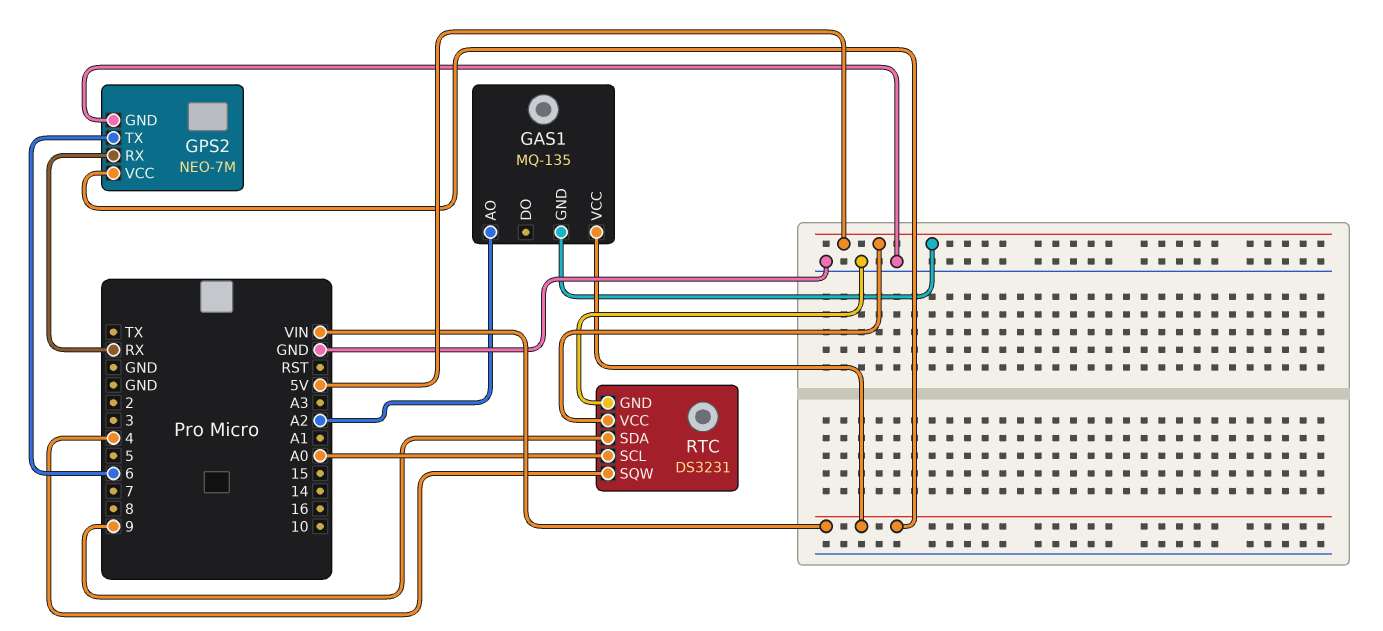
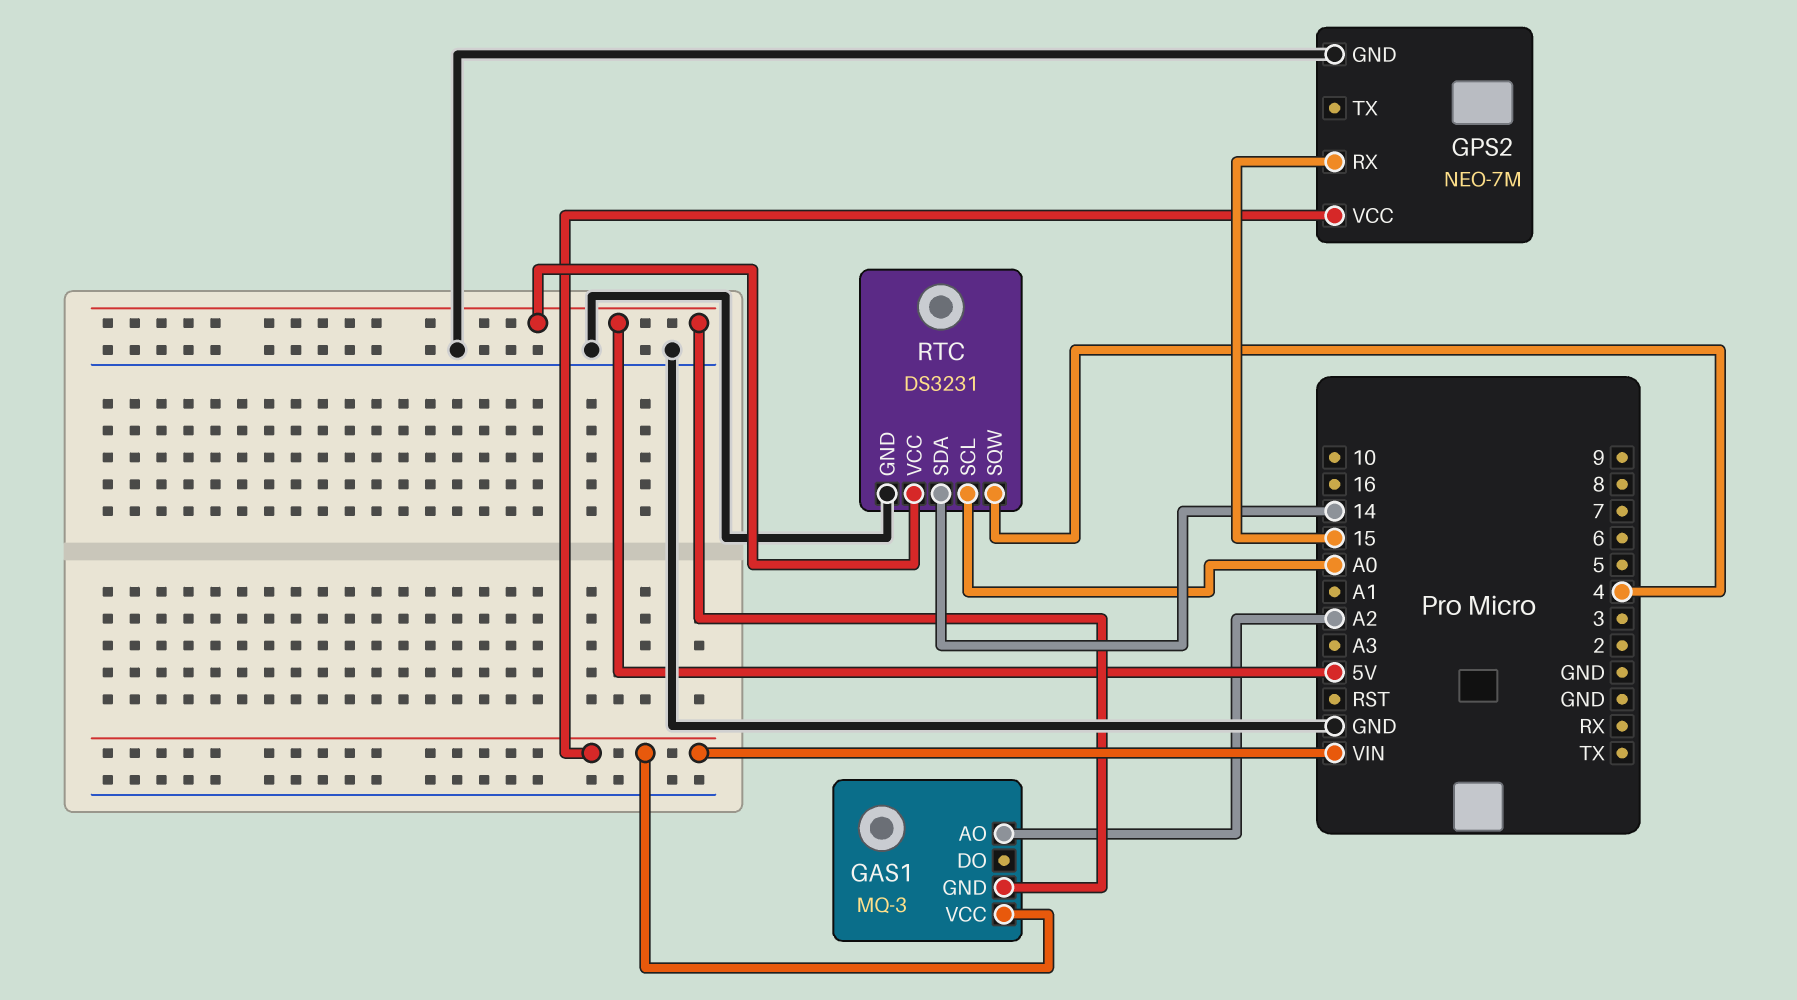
GAS1: MQ-135 -> MQ-3
GPS2 pin RX: RX -> 15
GPS2 pin TX: 6 -> none
RTC pin SDA: 9 -> 14

